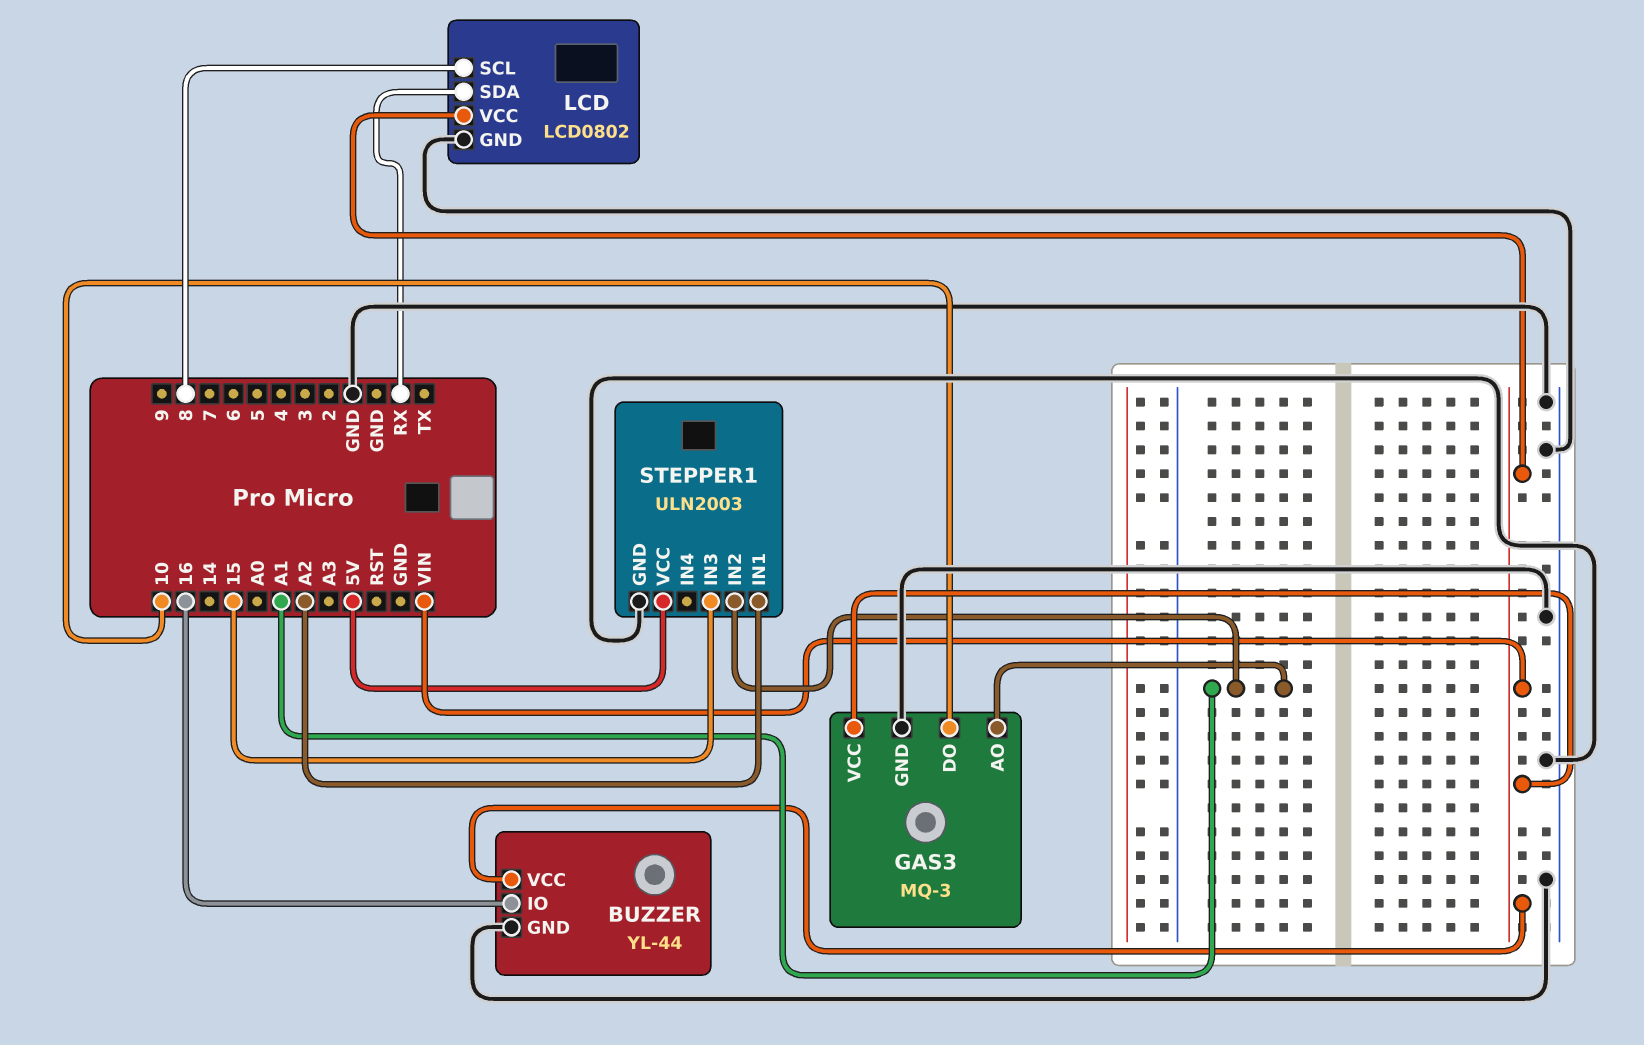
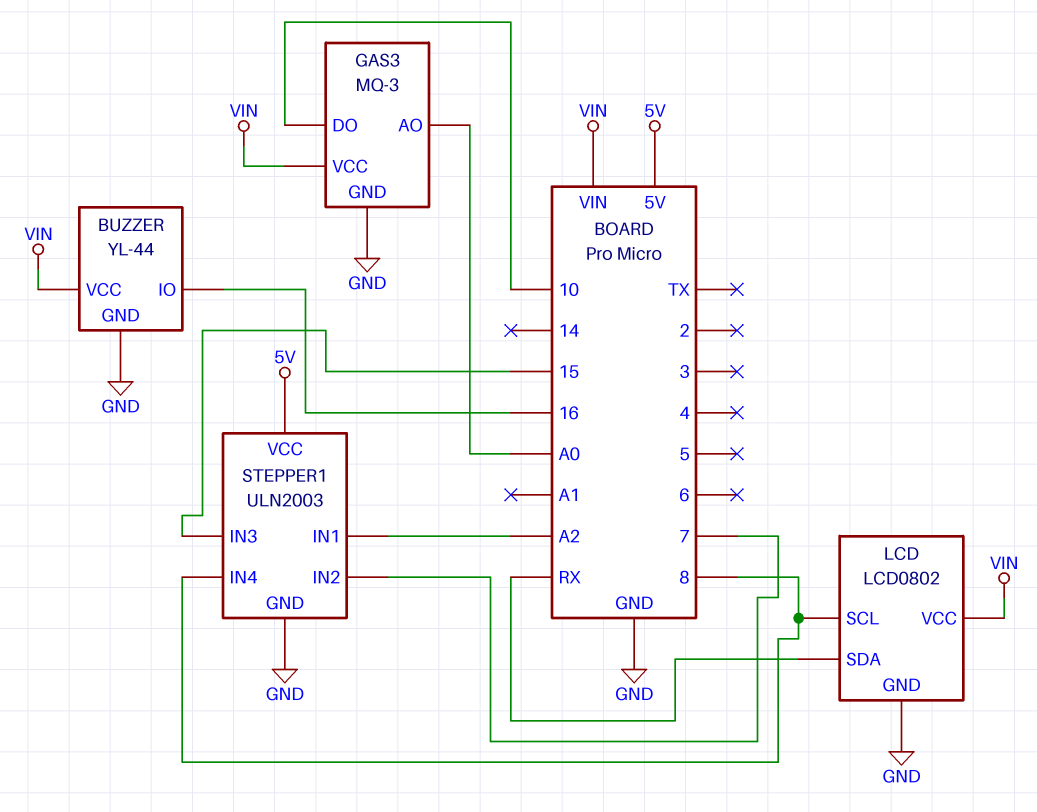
GAS3 pin AO: A1 -> A0
STEPPER1 pin IN2: A1 -> 7
STEPPER1 pin IN4: none -> 8

